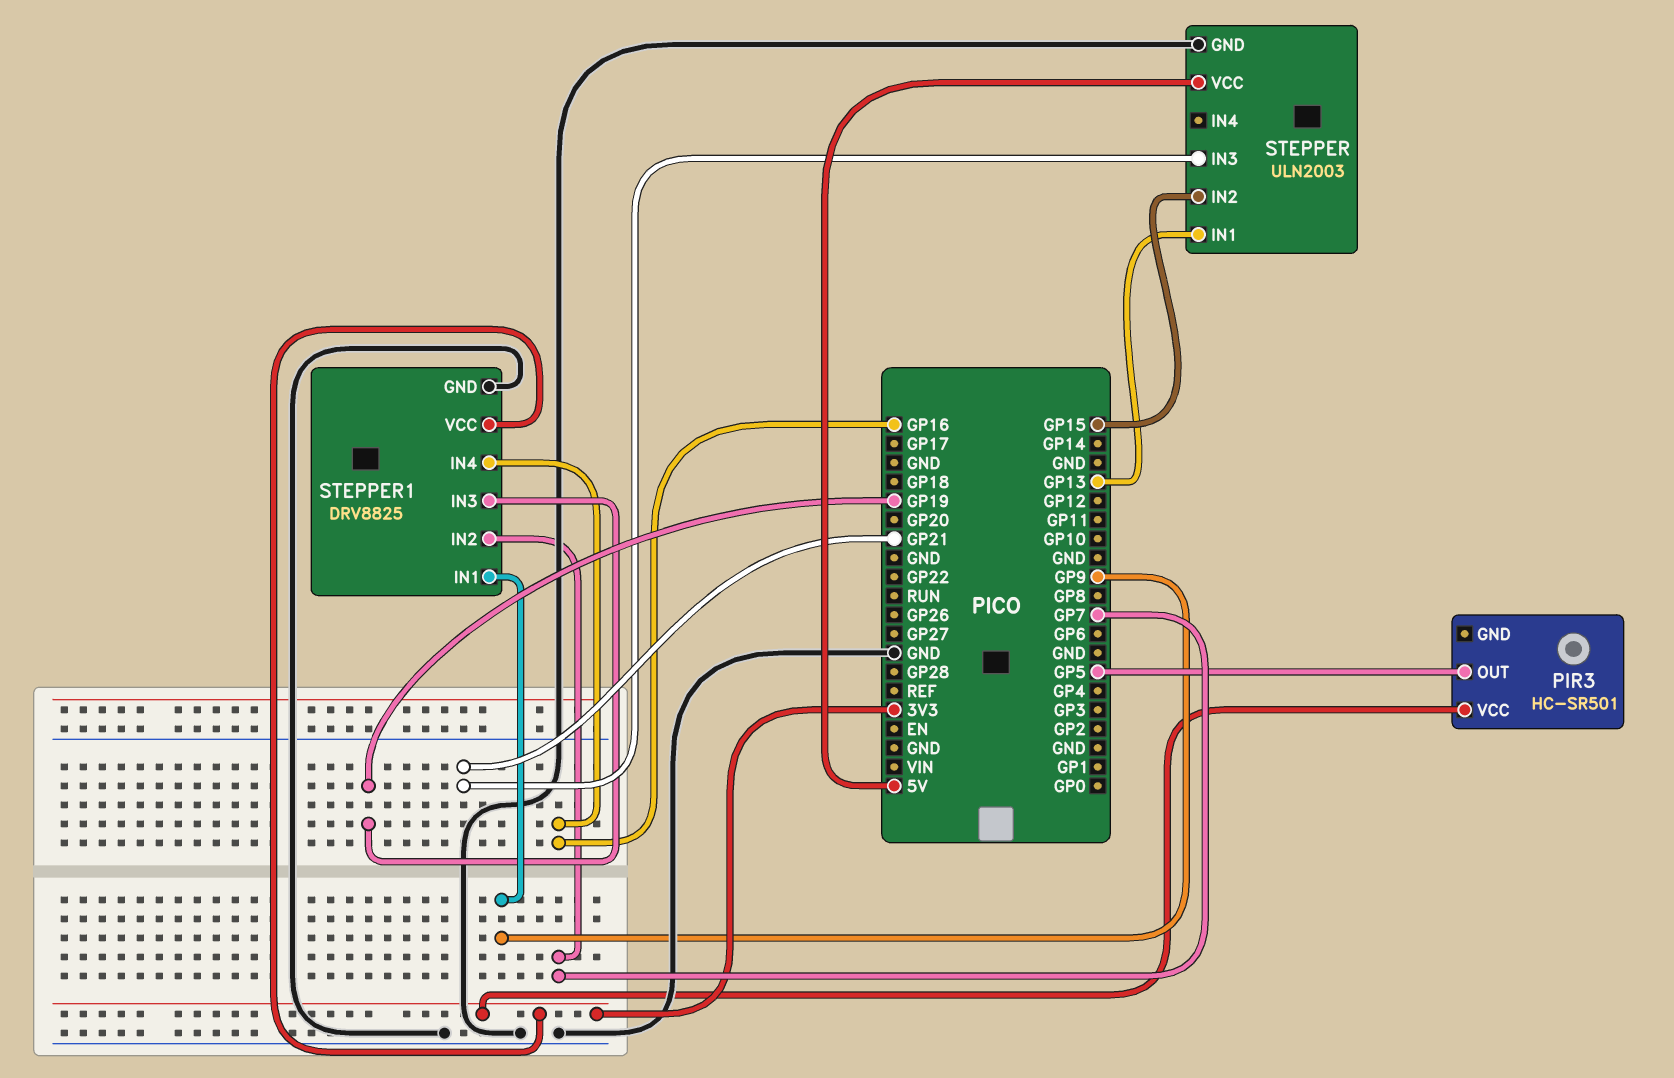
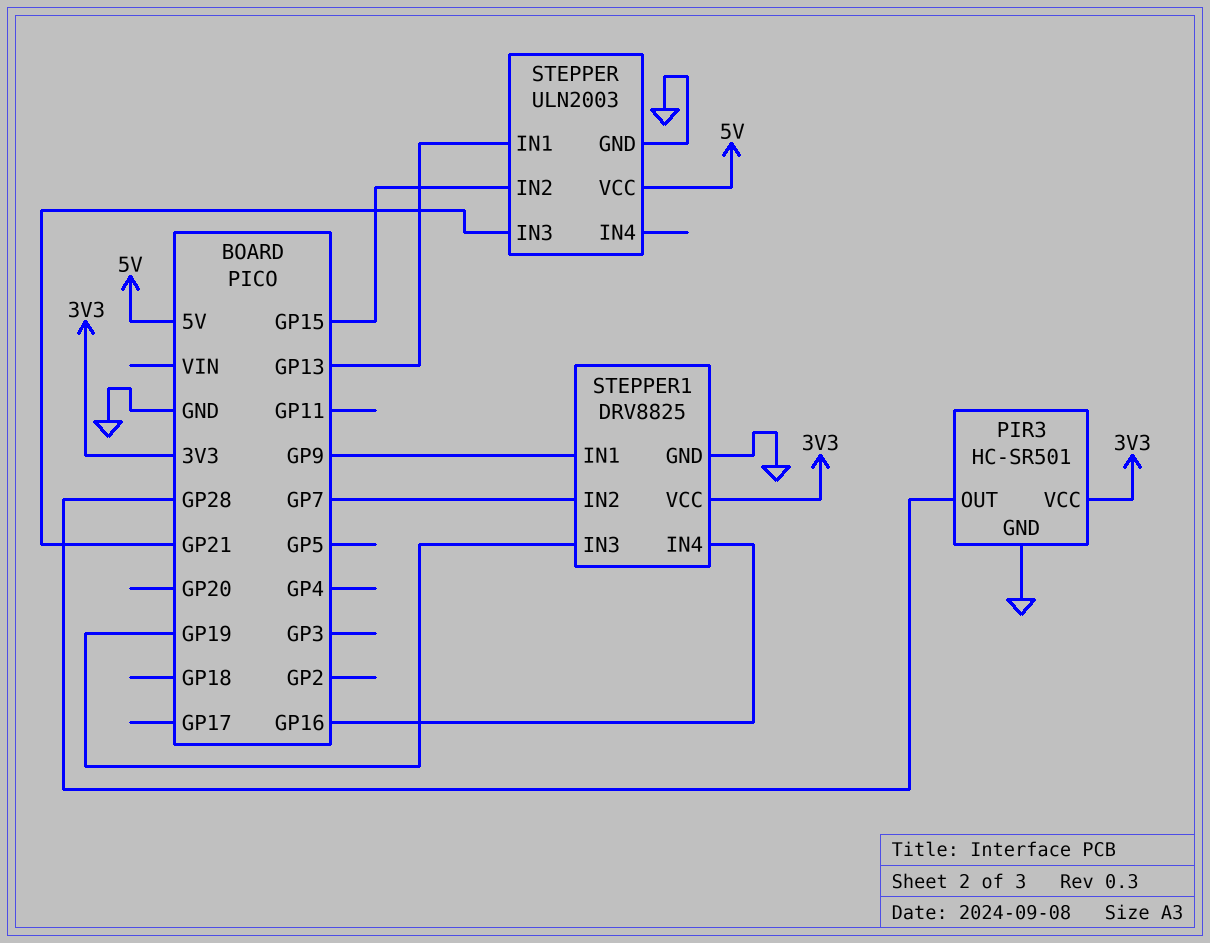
PIR3 pin GND: none -> GND
PIR3 pin OUT: GP5 -> GP28

